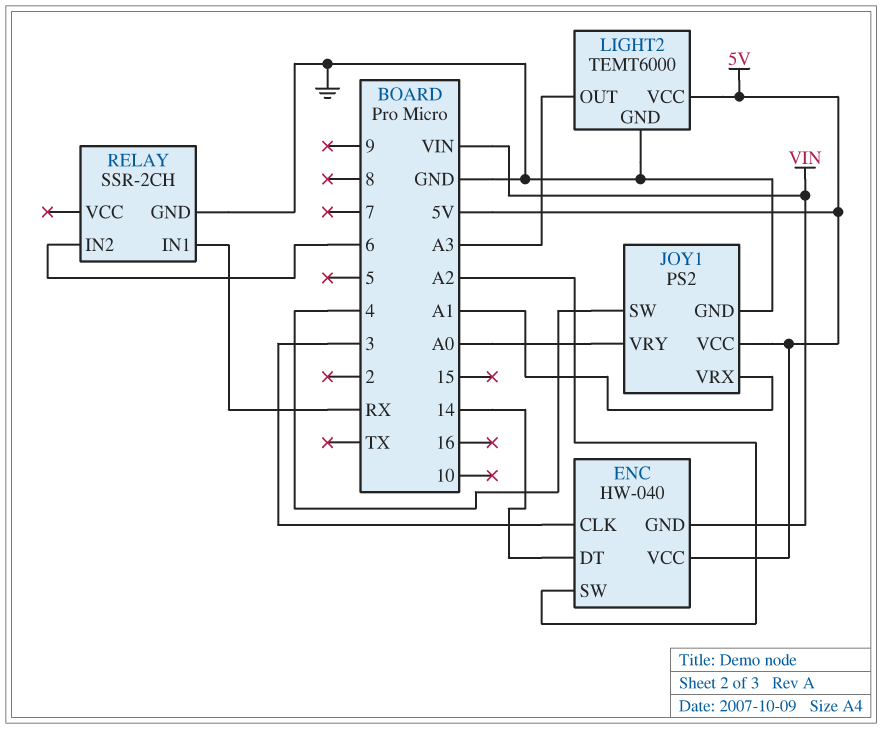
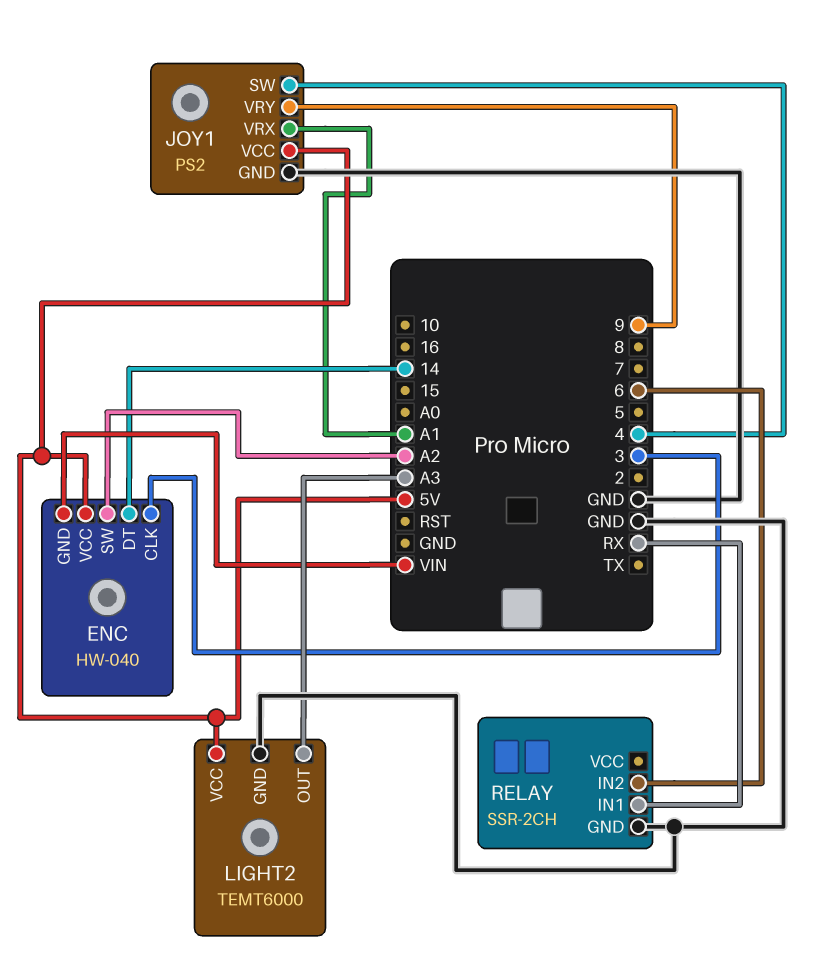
JOY1 pin VRY: A0 -> 9

